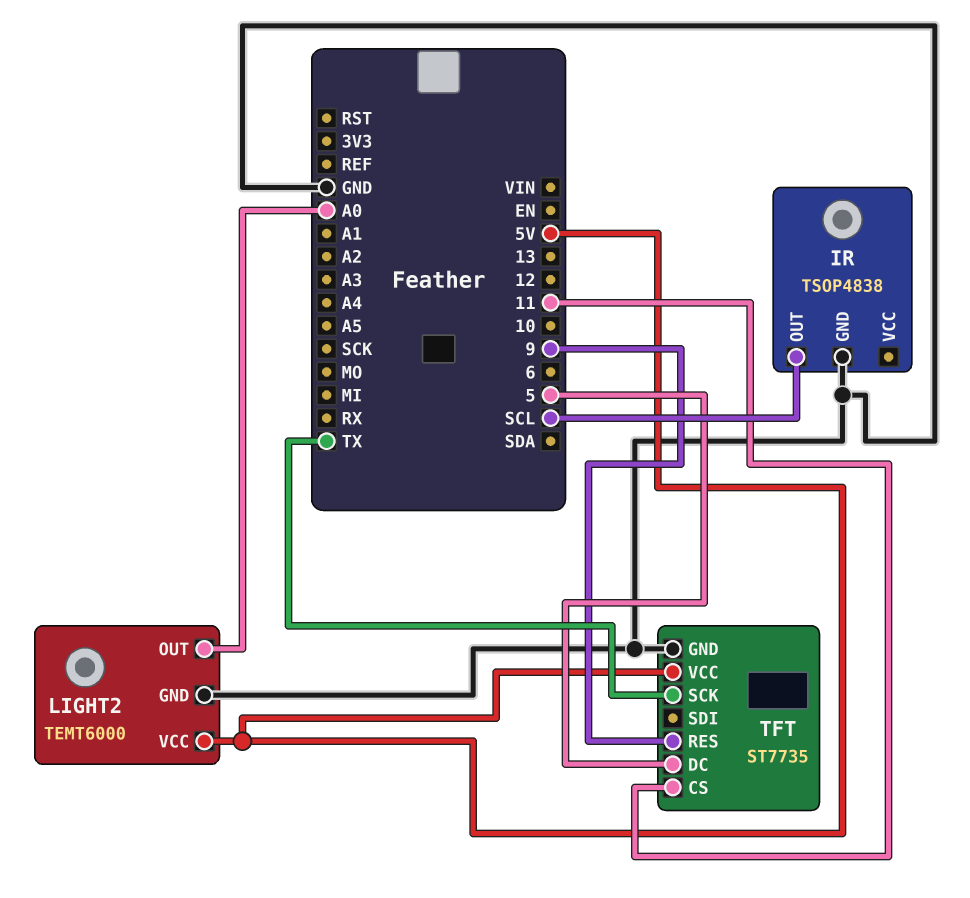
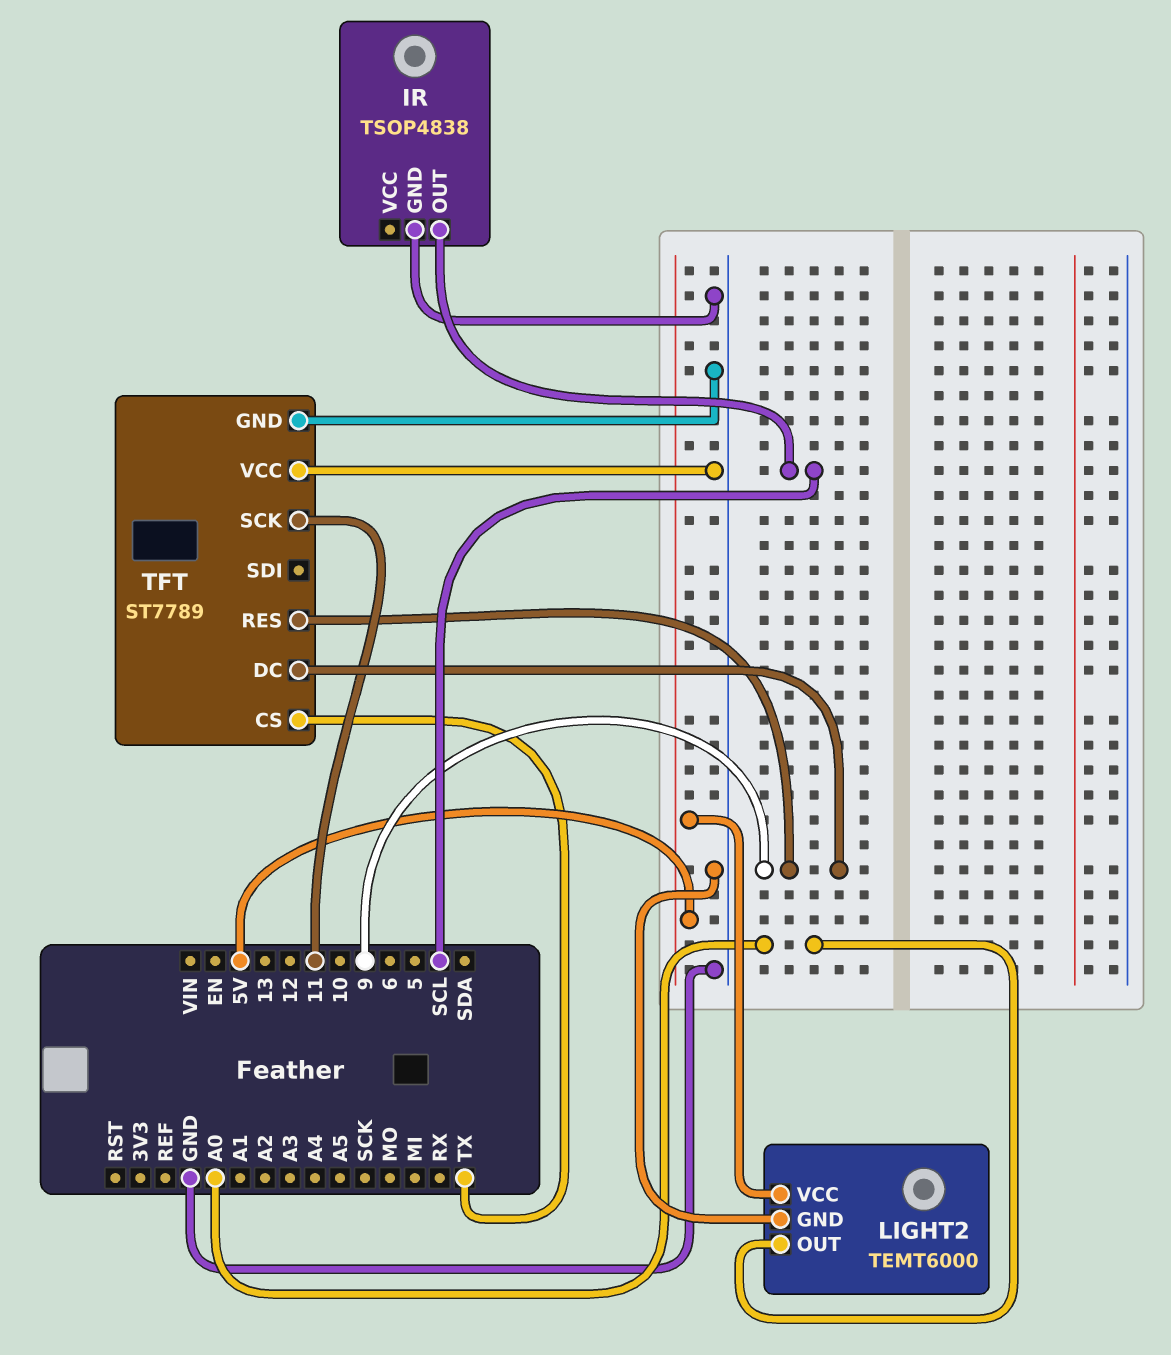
TFT: ST7735 -> ST7789
TFT pin CS: 11 -> TX
TFT pin DC: 5 -> 9
TFT pin SCK: TX -> 11
TFT pin VCC: 5V -> GND

